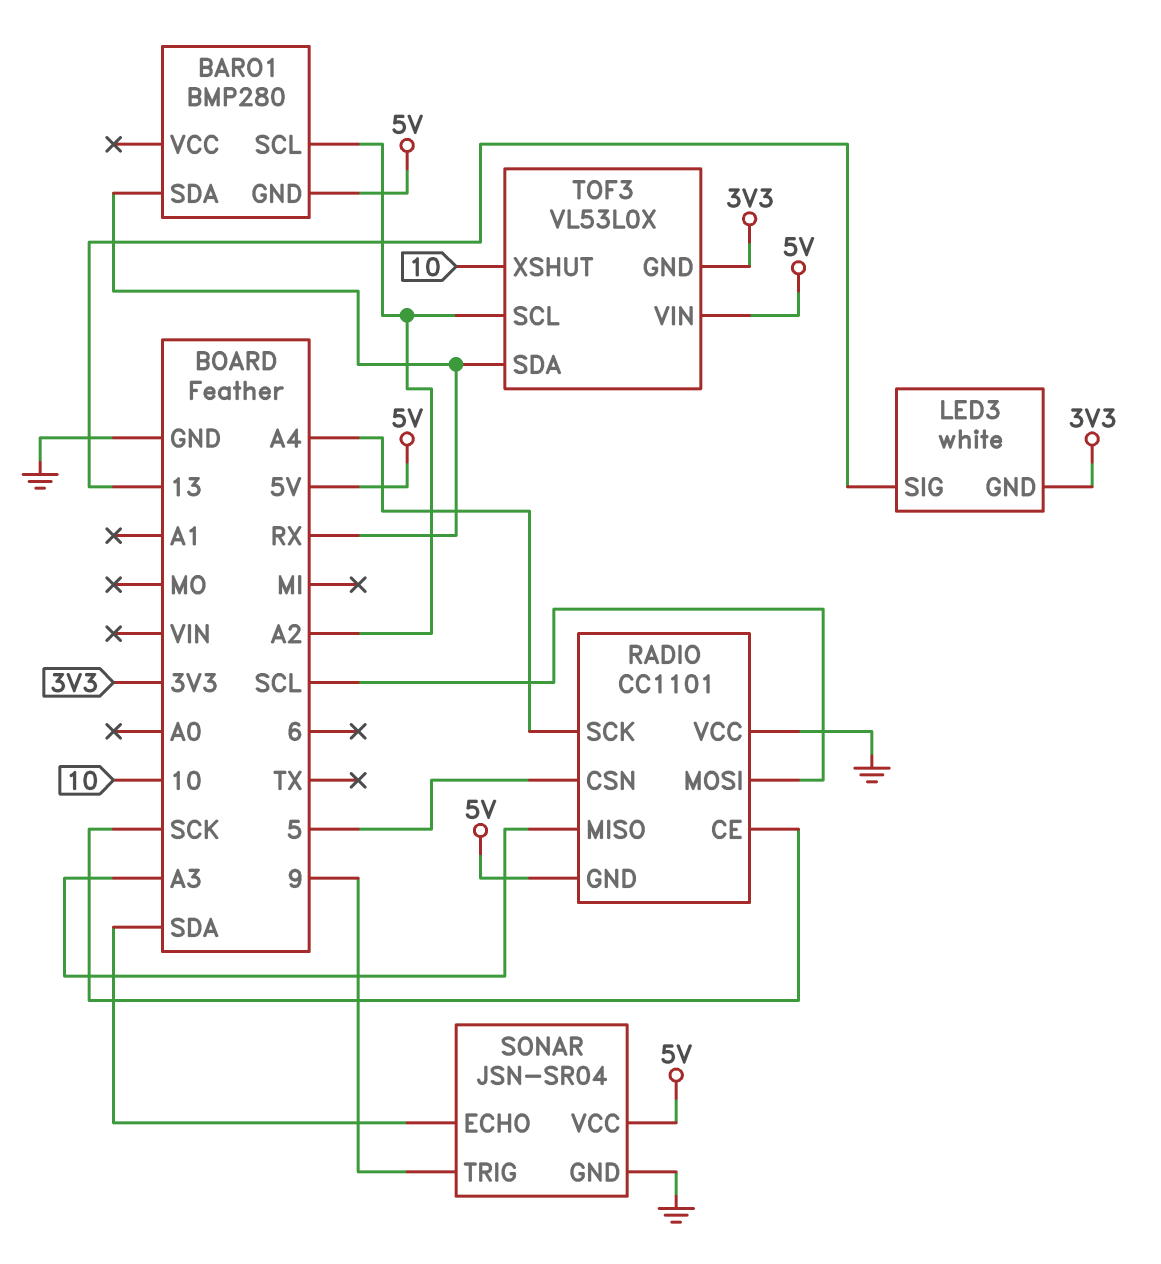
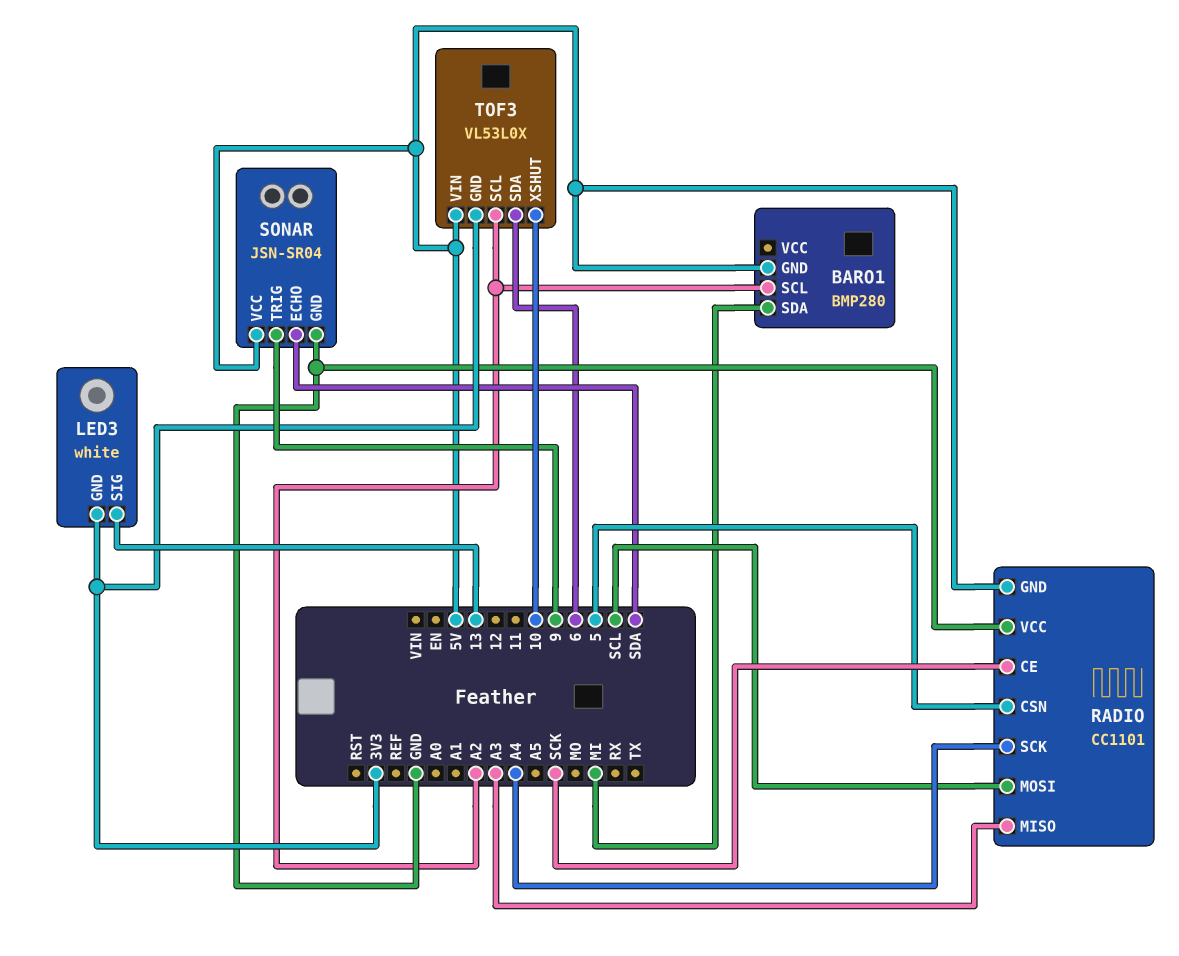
BARO1 pin SDA: RX -> MI
TOF3 pin SDA: RX -> 6

